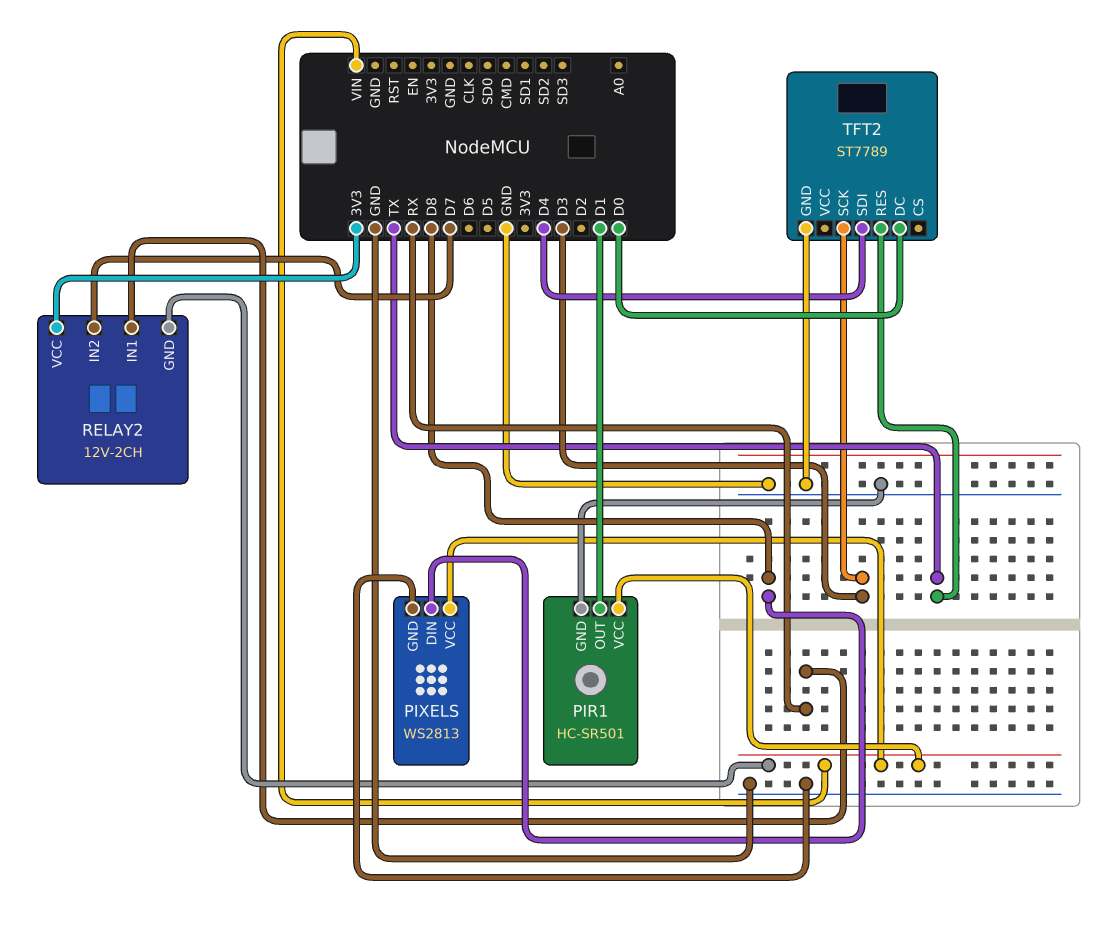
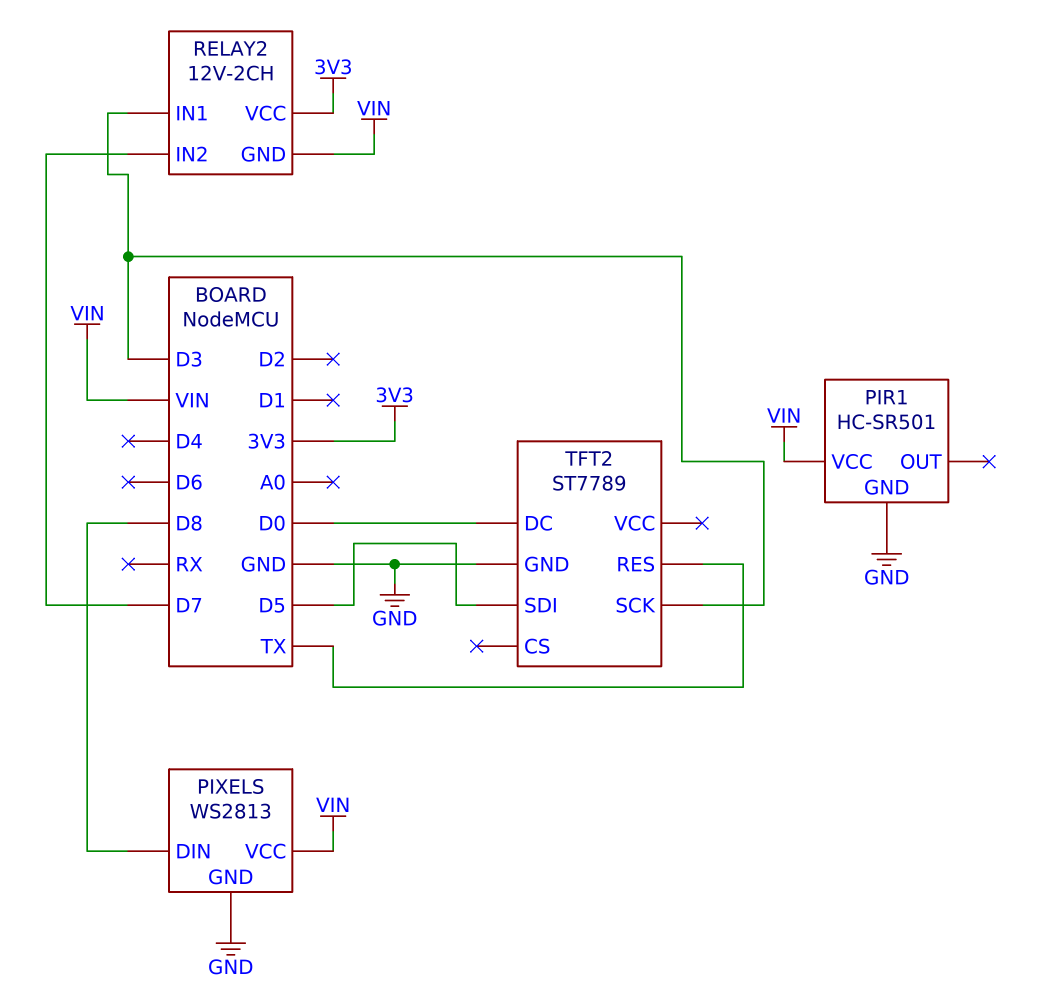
PIR1 pin OUT: D1 -> none
RELAY2 pin IN1: RX -> D3
TFT2 pin SDI: D4 -> D5

